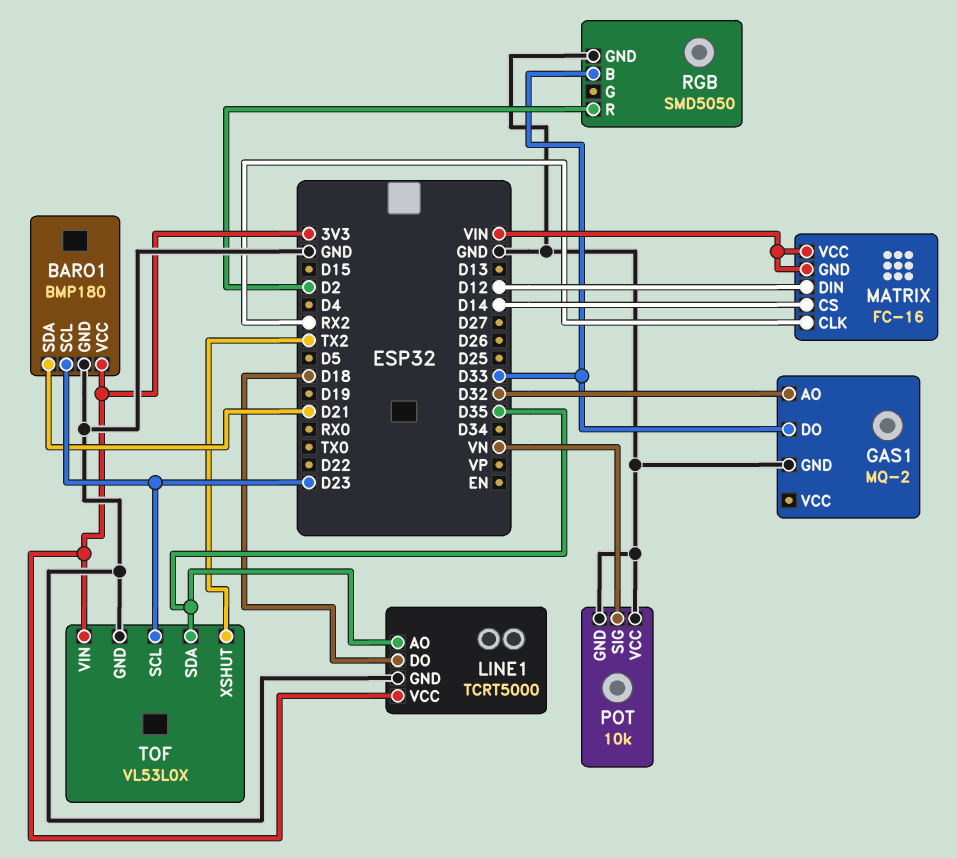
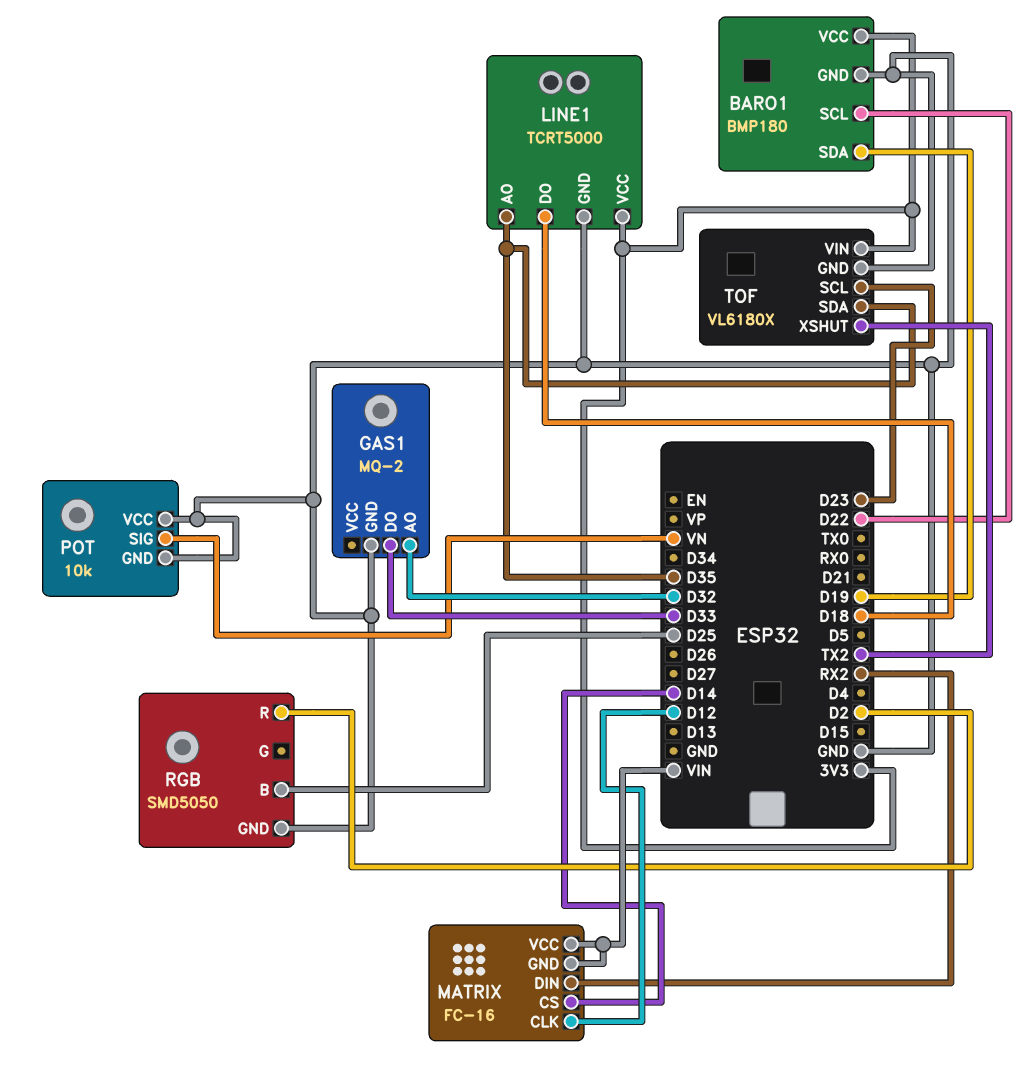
BARO1 pin SCL: D23 -> D22
BARO1 pin SDA: D21 -> D19
MATRIX pin CLK: RX2 -> D12
MATRIX pin DIN: D12 -> RX2
RGB pin B: D33 -> D25
TOF: VL53L0X -> VL6180X

